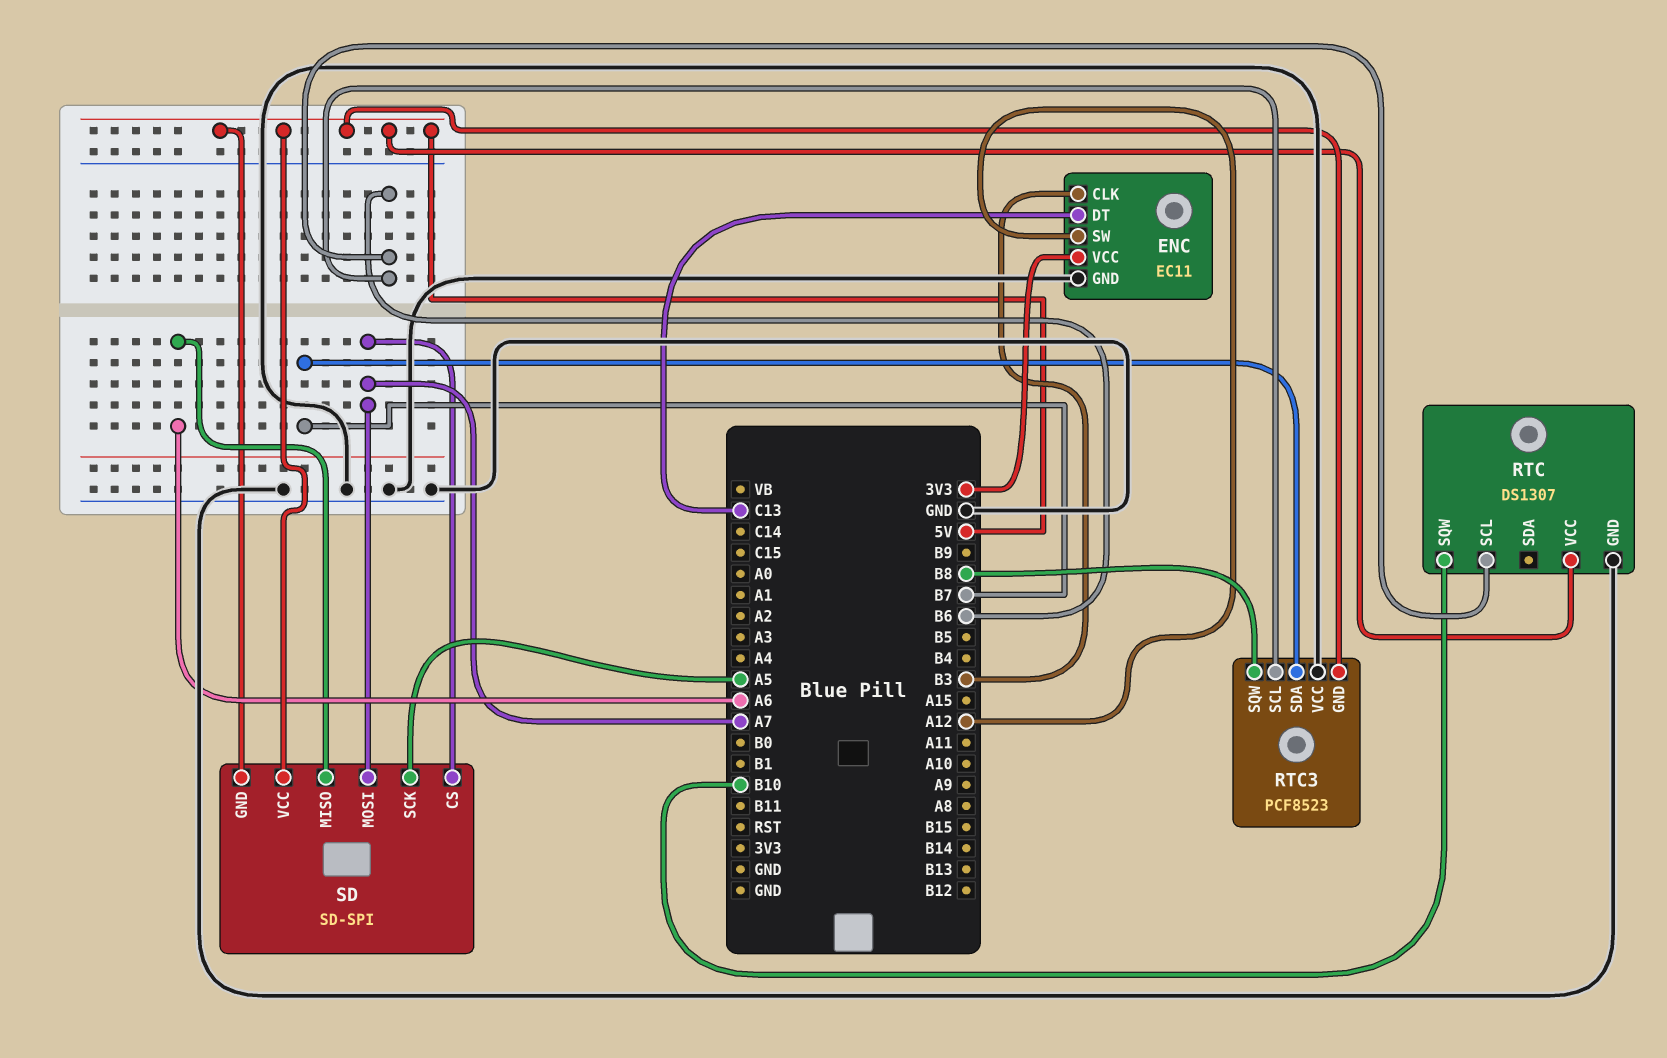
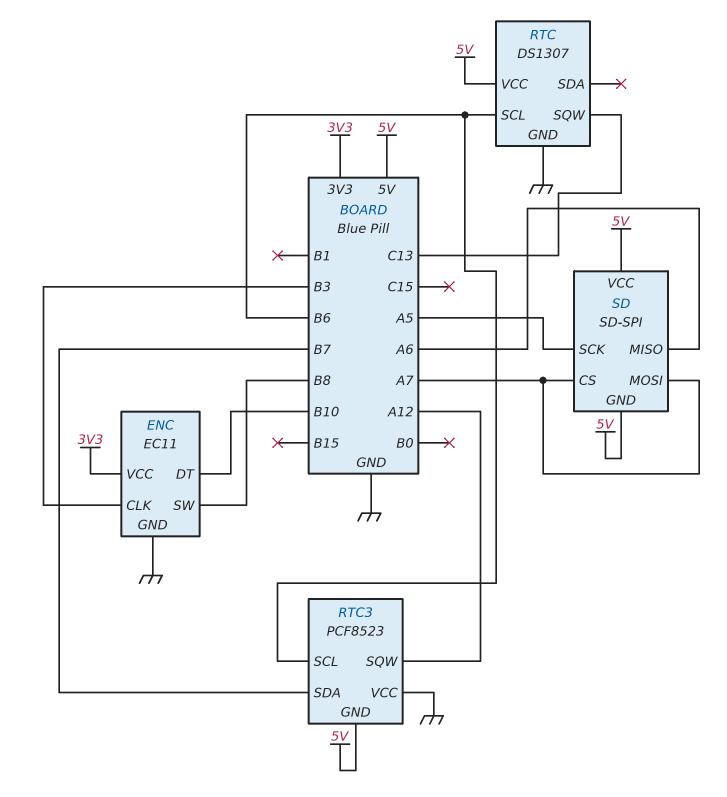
ENC pin DT: C13 -> B10
ENC pin SW: A12 -> B8
RTC pin SQW: B10 -> C13
RTC3 pin SQW: B8 -> A12

